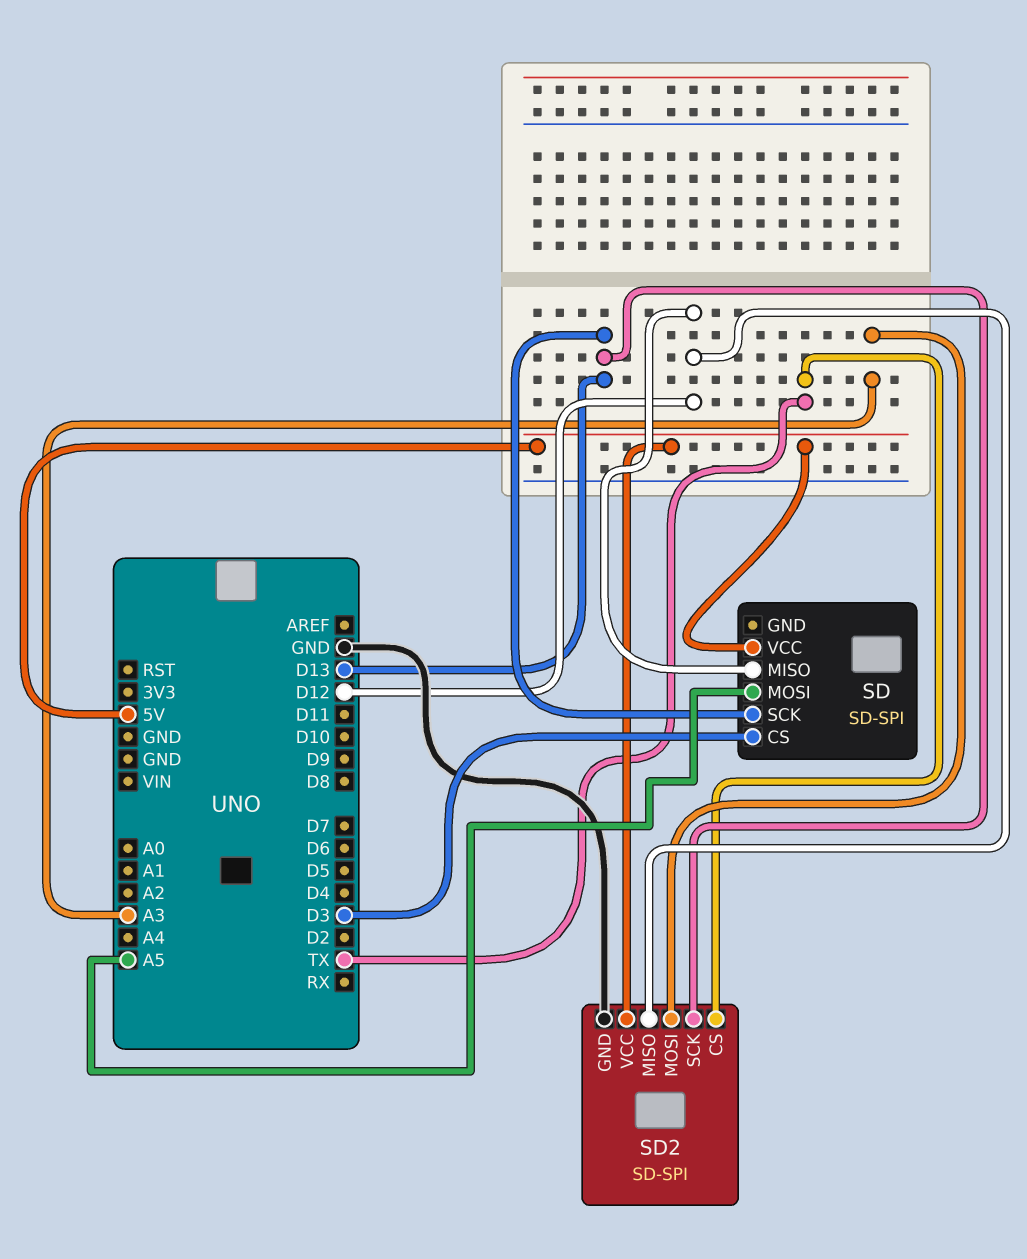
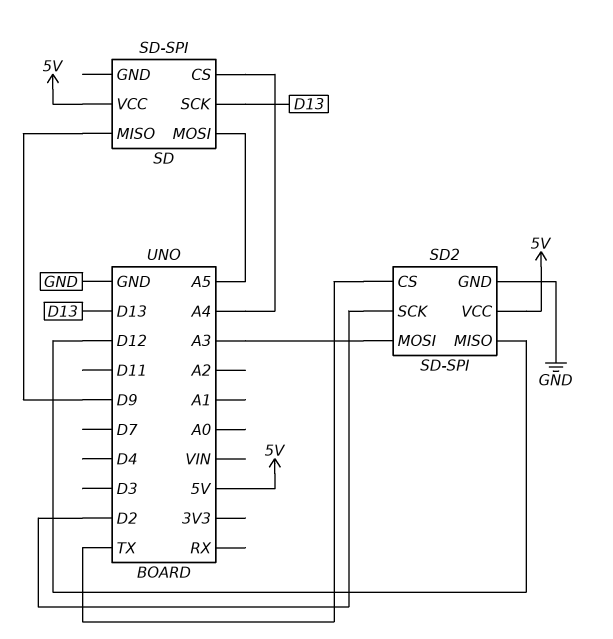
SD pin CS: D3 -> A4
SD pin MISO: D12 -> D9
SD2 pin SCK: D13 -> D2

